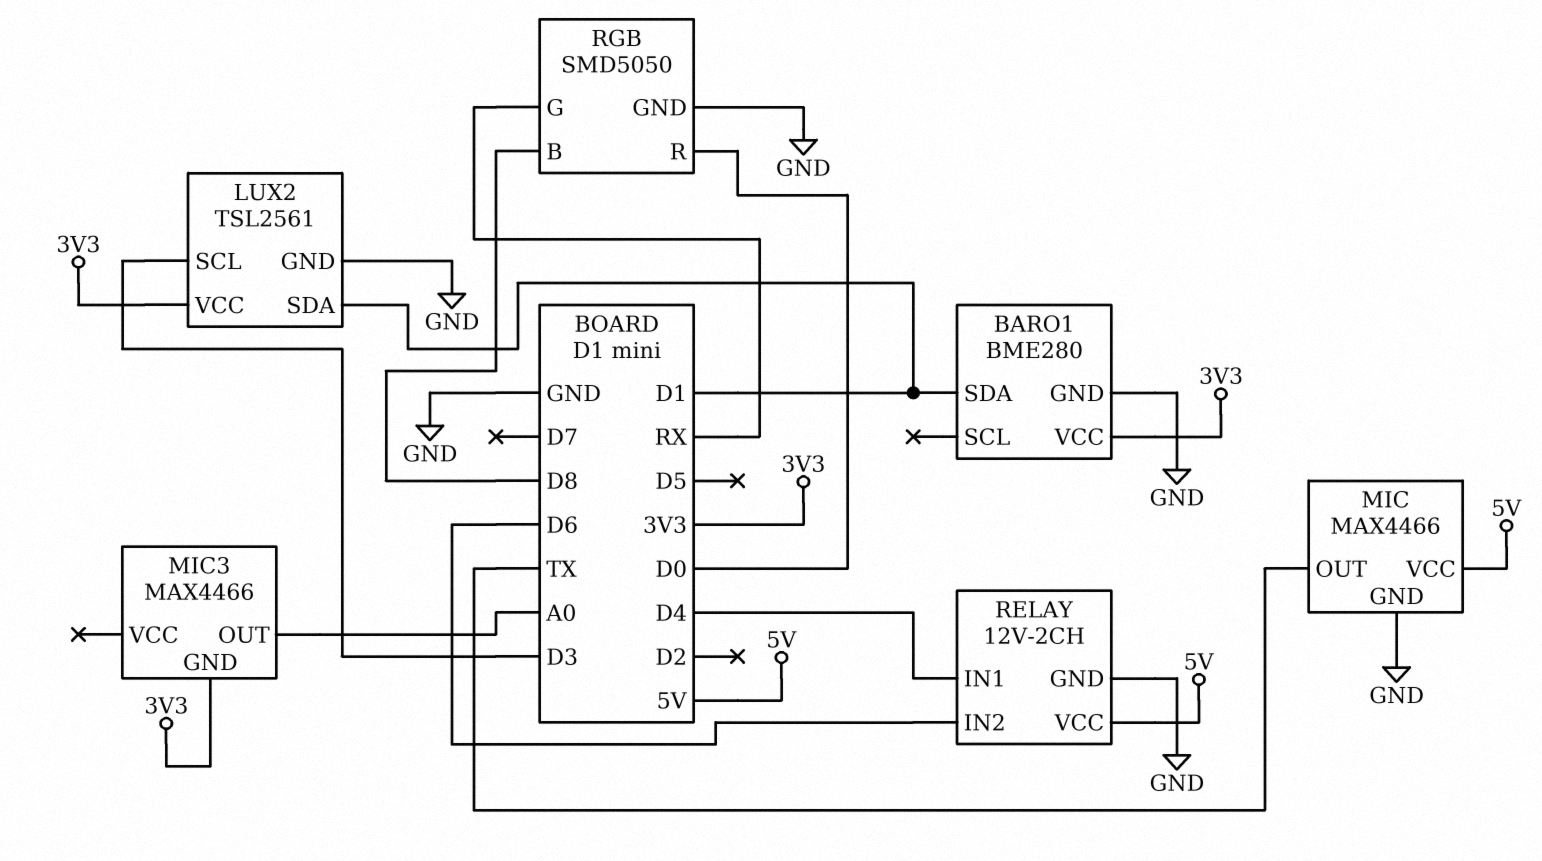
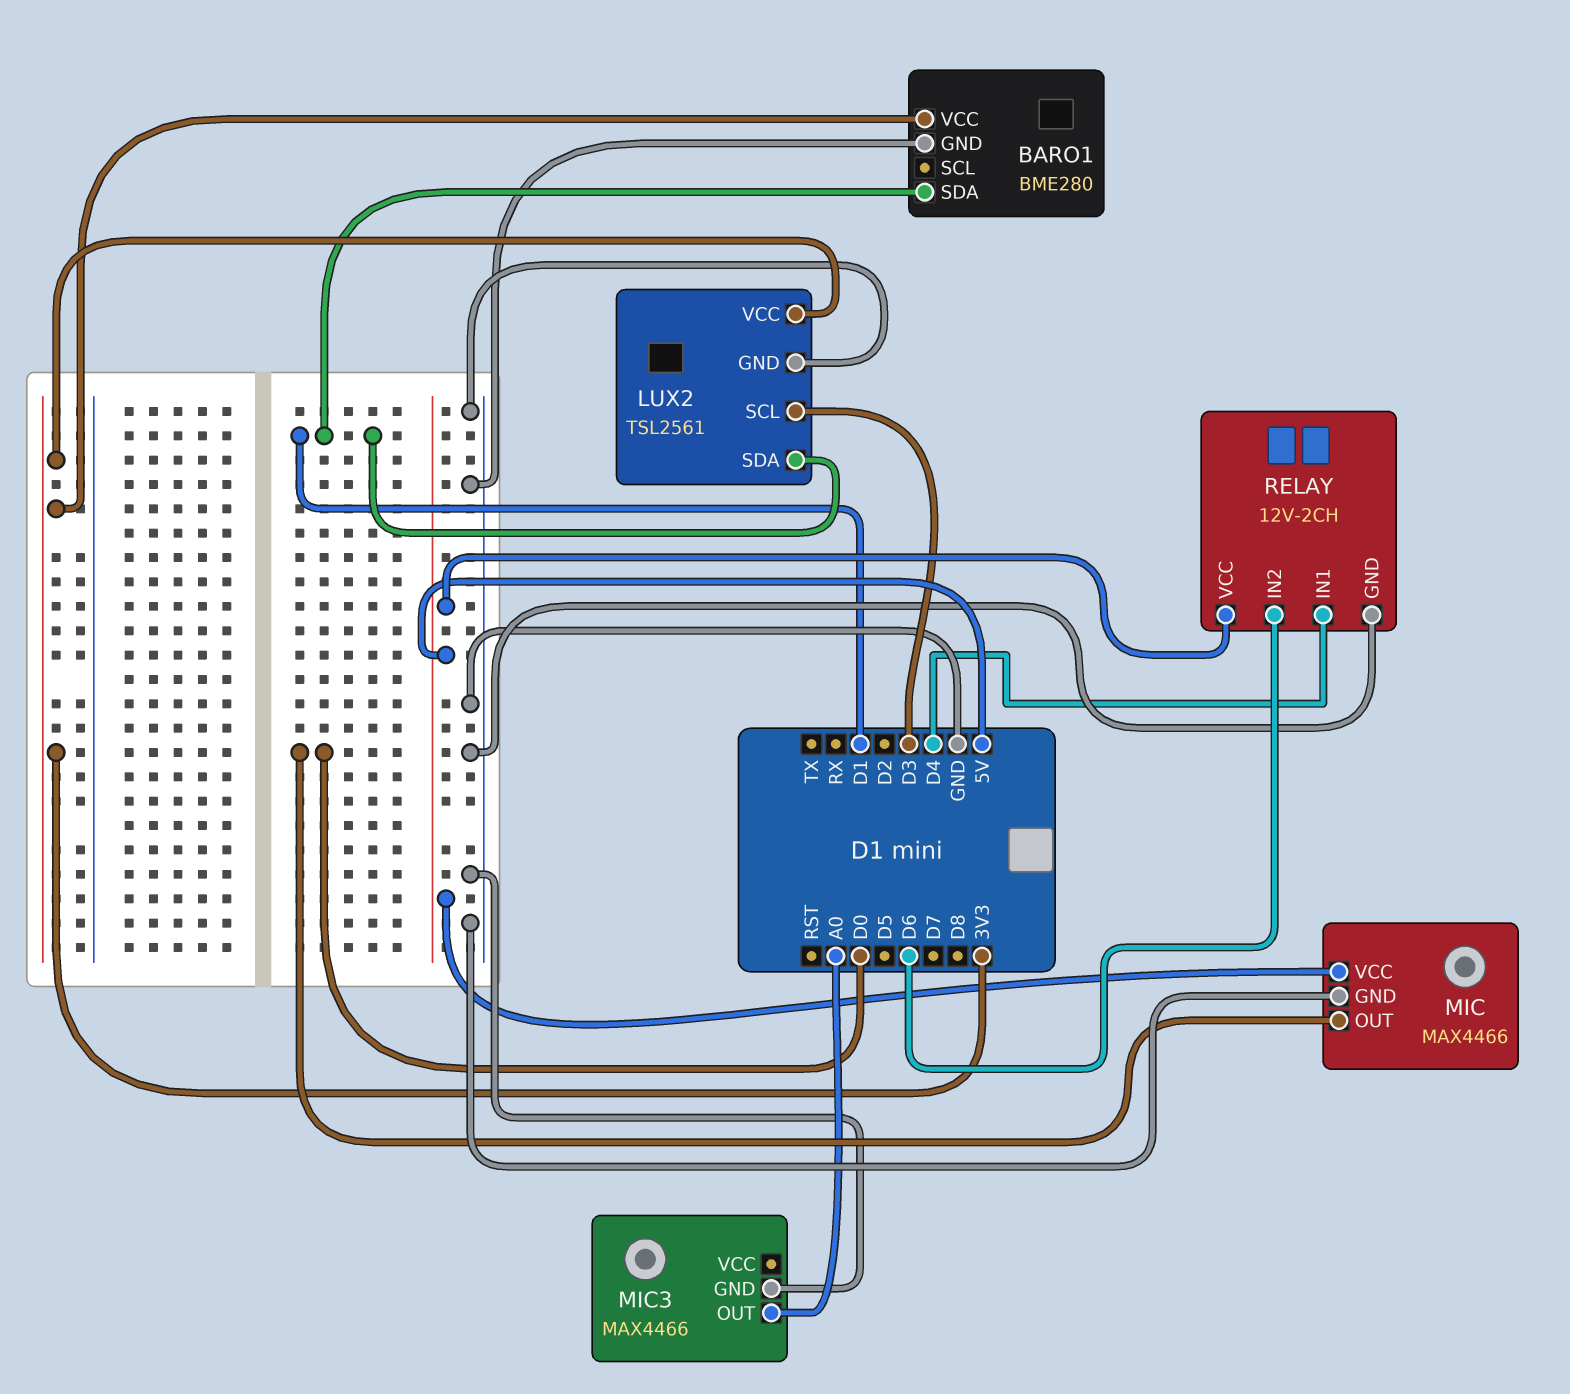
MIC pin OUT: TX -> D0
MIC3 pin GND: 3V3 -> GND
RGB: SMD5050 -> none
RGB pin B: D8 -> none
RGB pin G: RX -> none
RGB pin GND: GND -> none
RGB pin R: D0 -> none

